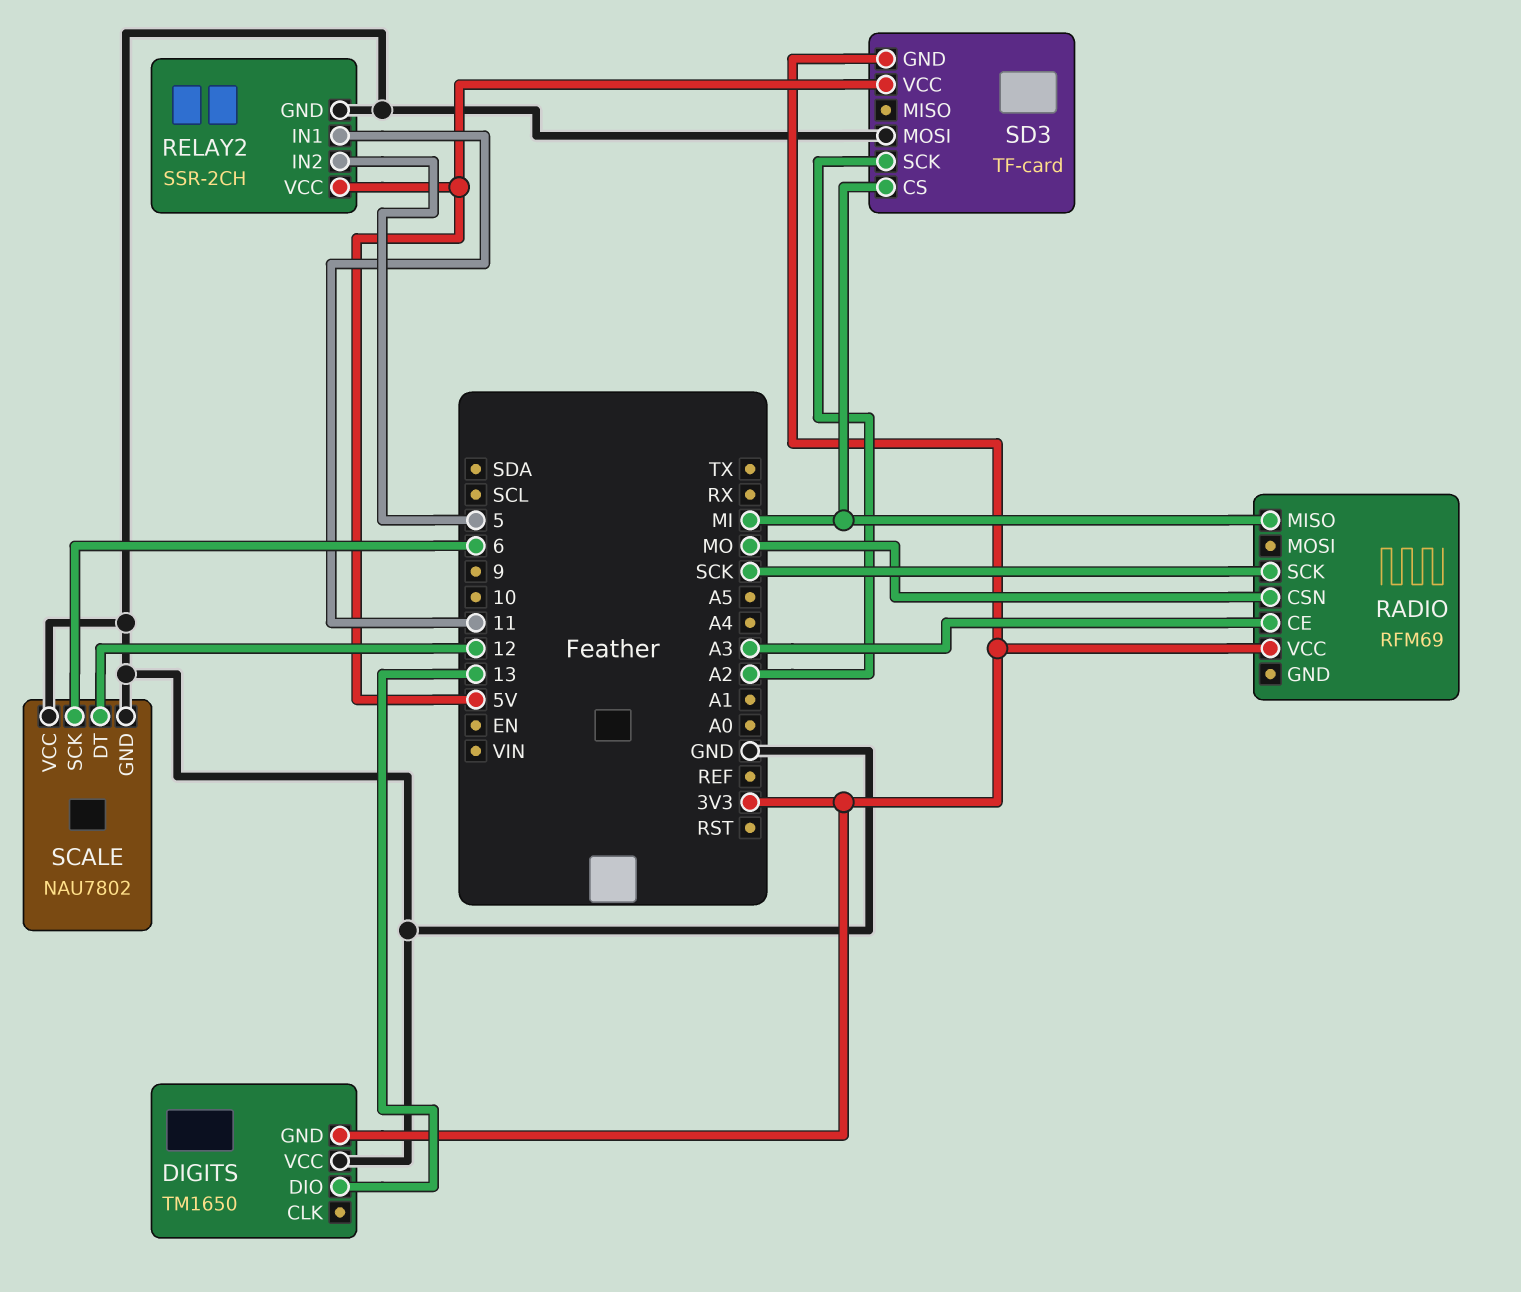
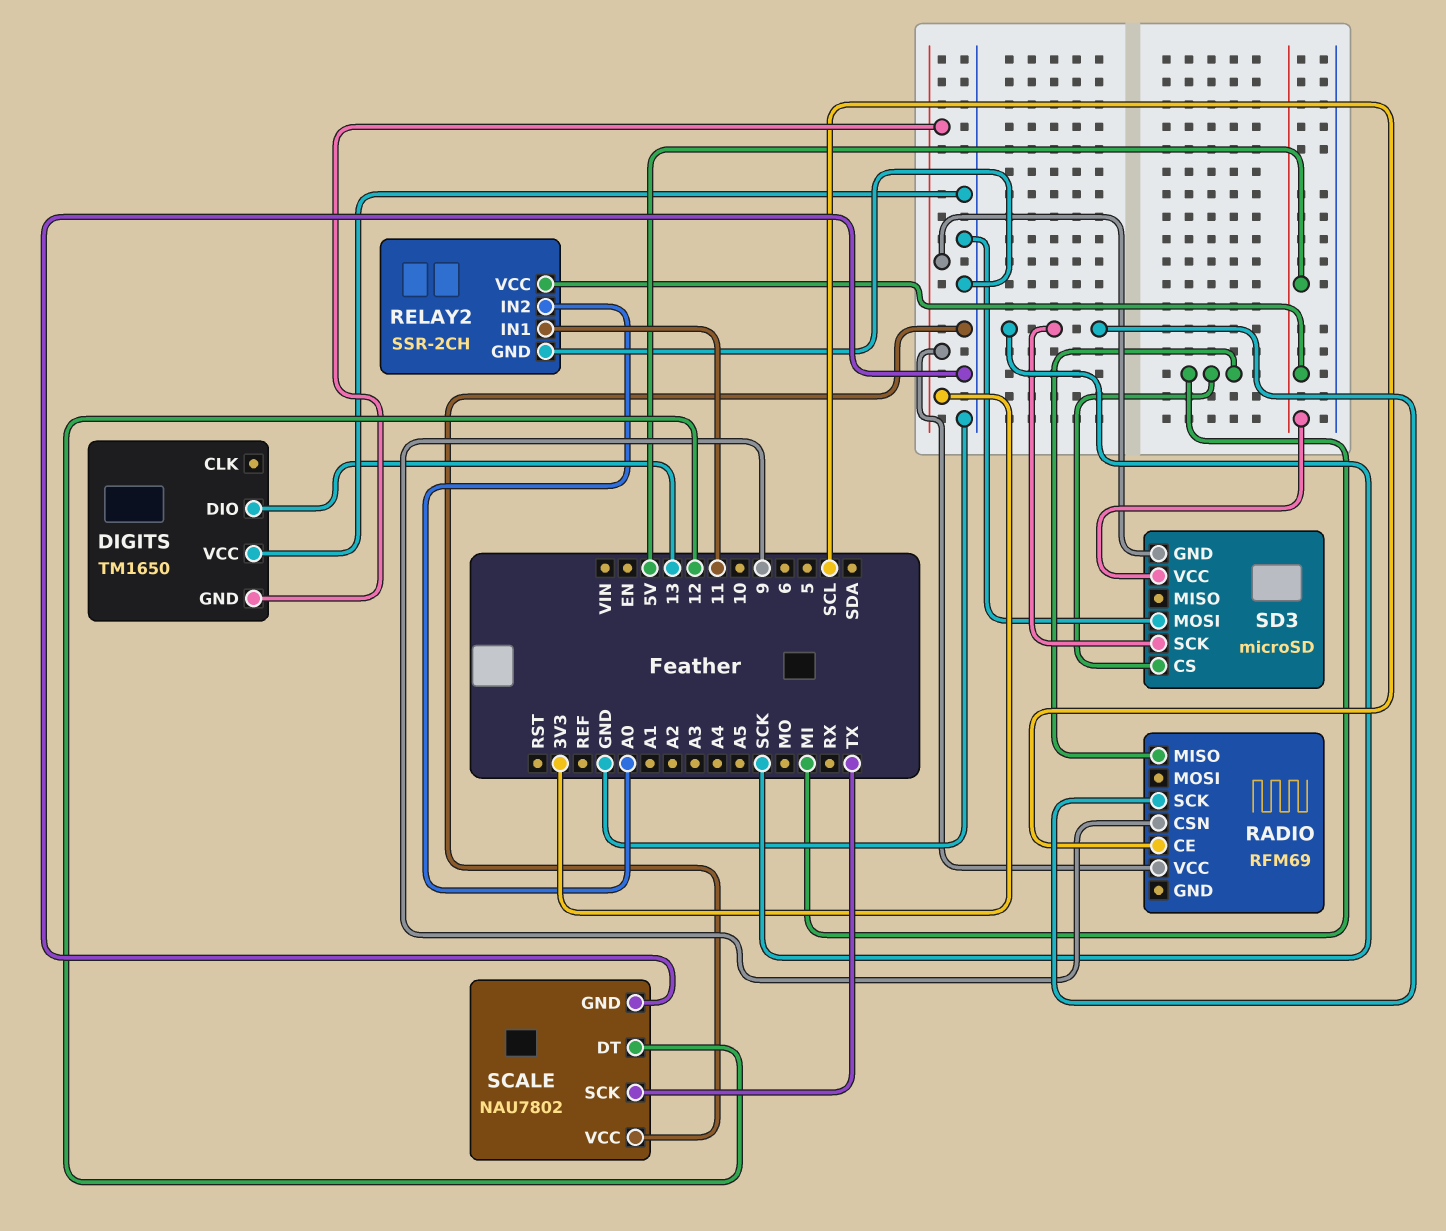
RADIO pin CE: A3 -> SCL
RADIO pin CSN: MO -> 9
RELAY2 pin IN2: 5 -> A0
SCALE pin SCK: 6 -> TX
SD3: TF-card -> microSD
SD3 pin SCK: A2 -> SCK

